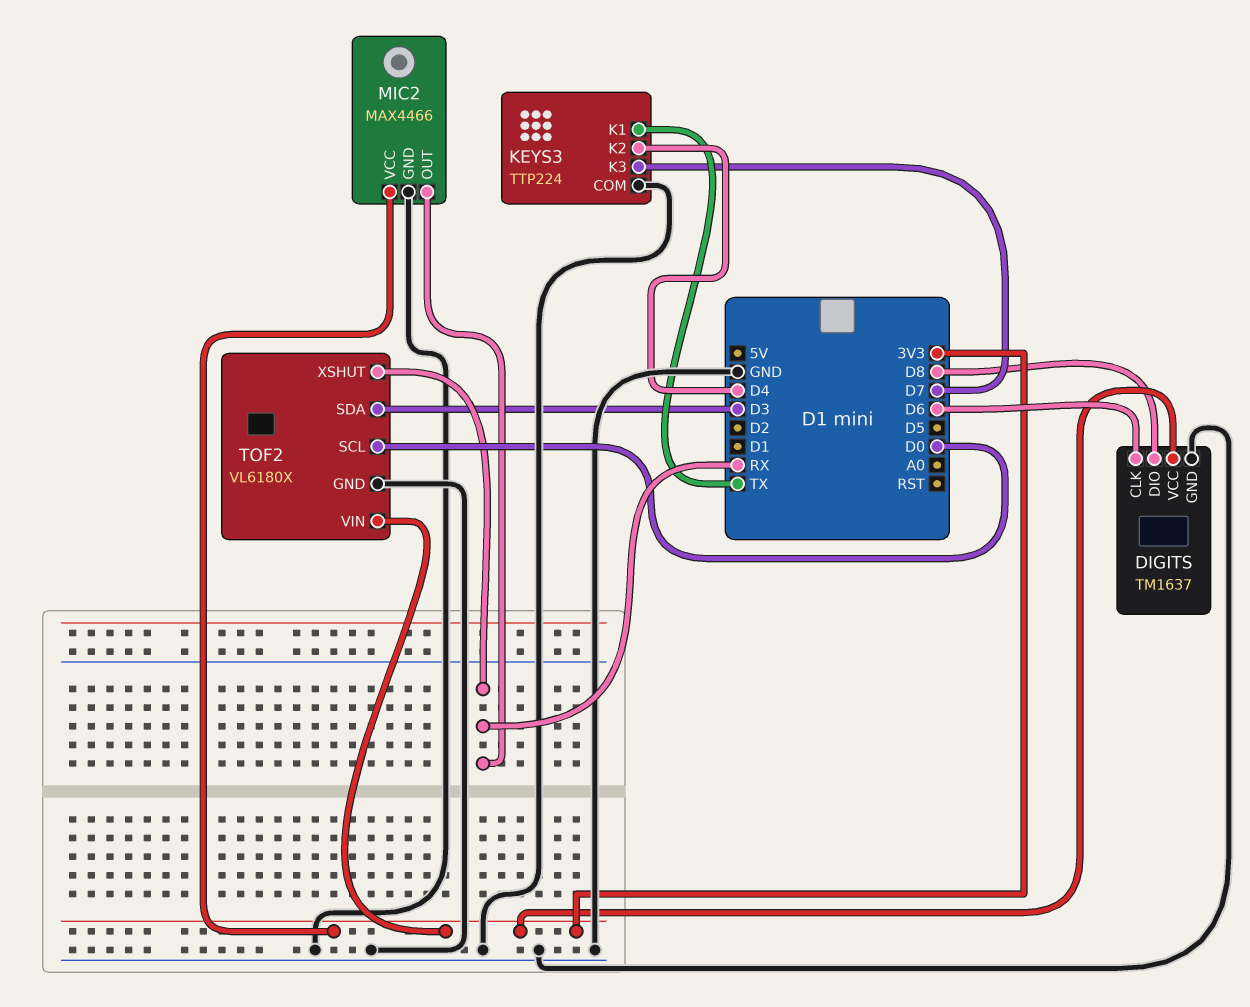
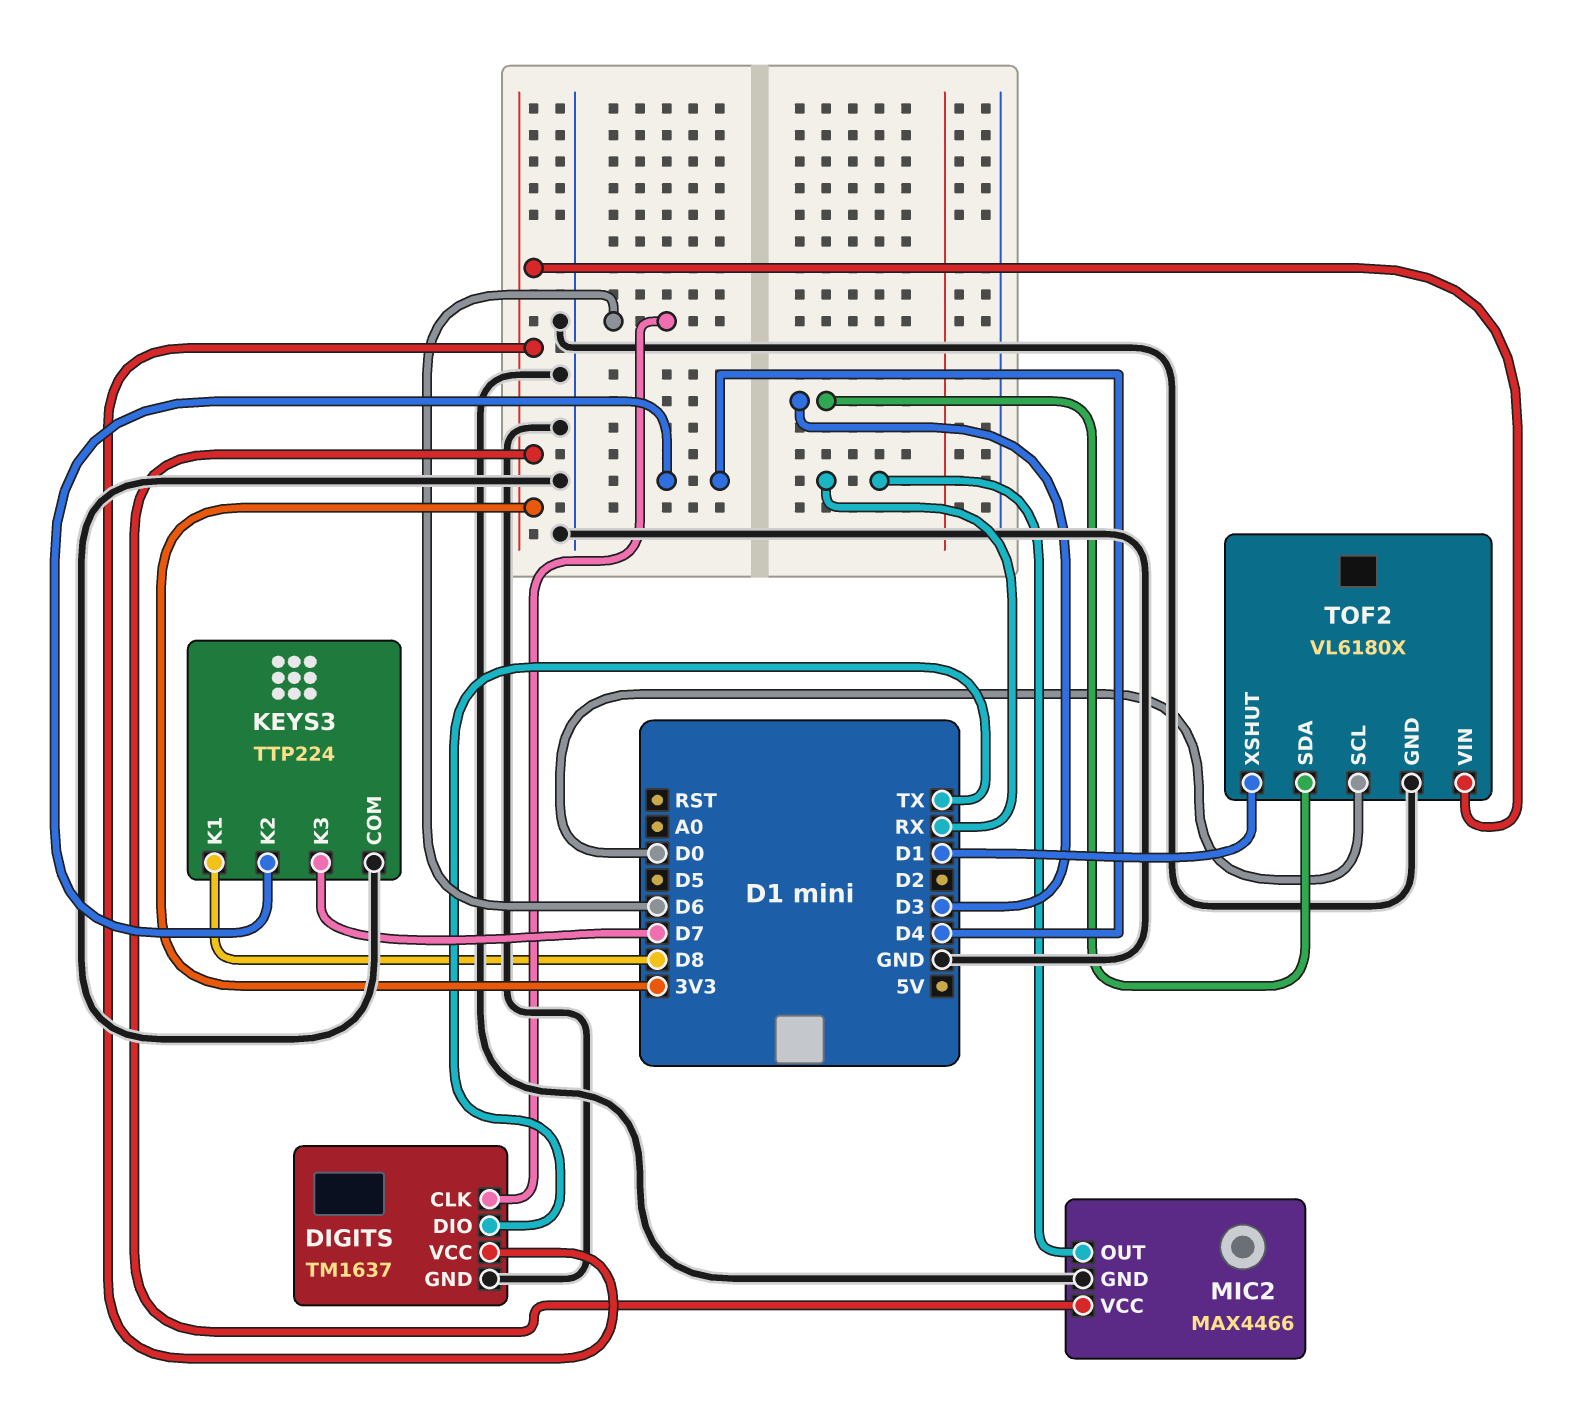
DIGITS pin DIO: D8 -> TX
KEYS3 pin K1: TX -> D8
TOF2 pin XSHUT: RX -> D1

